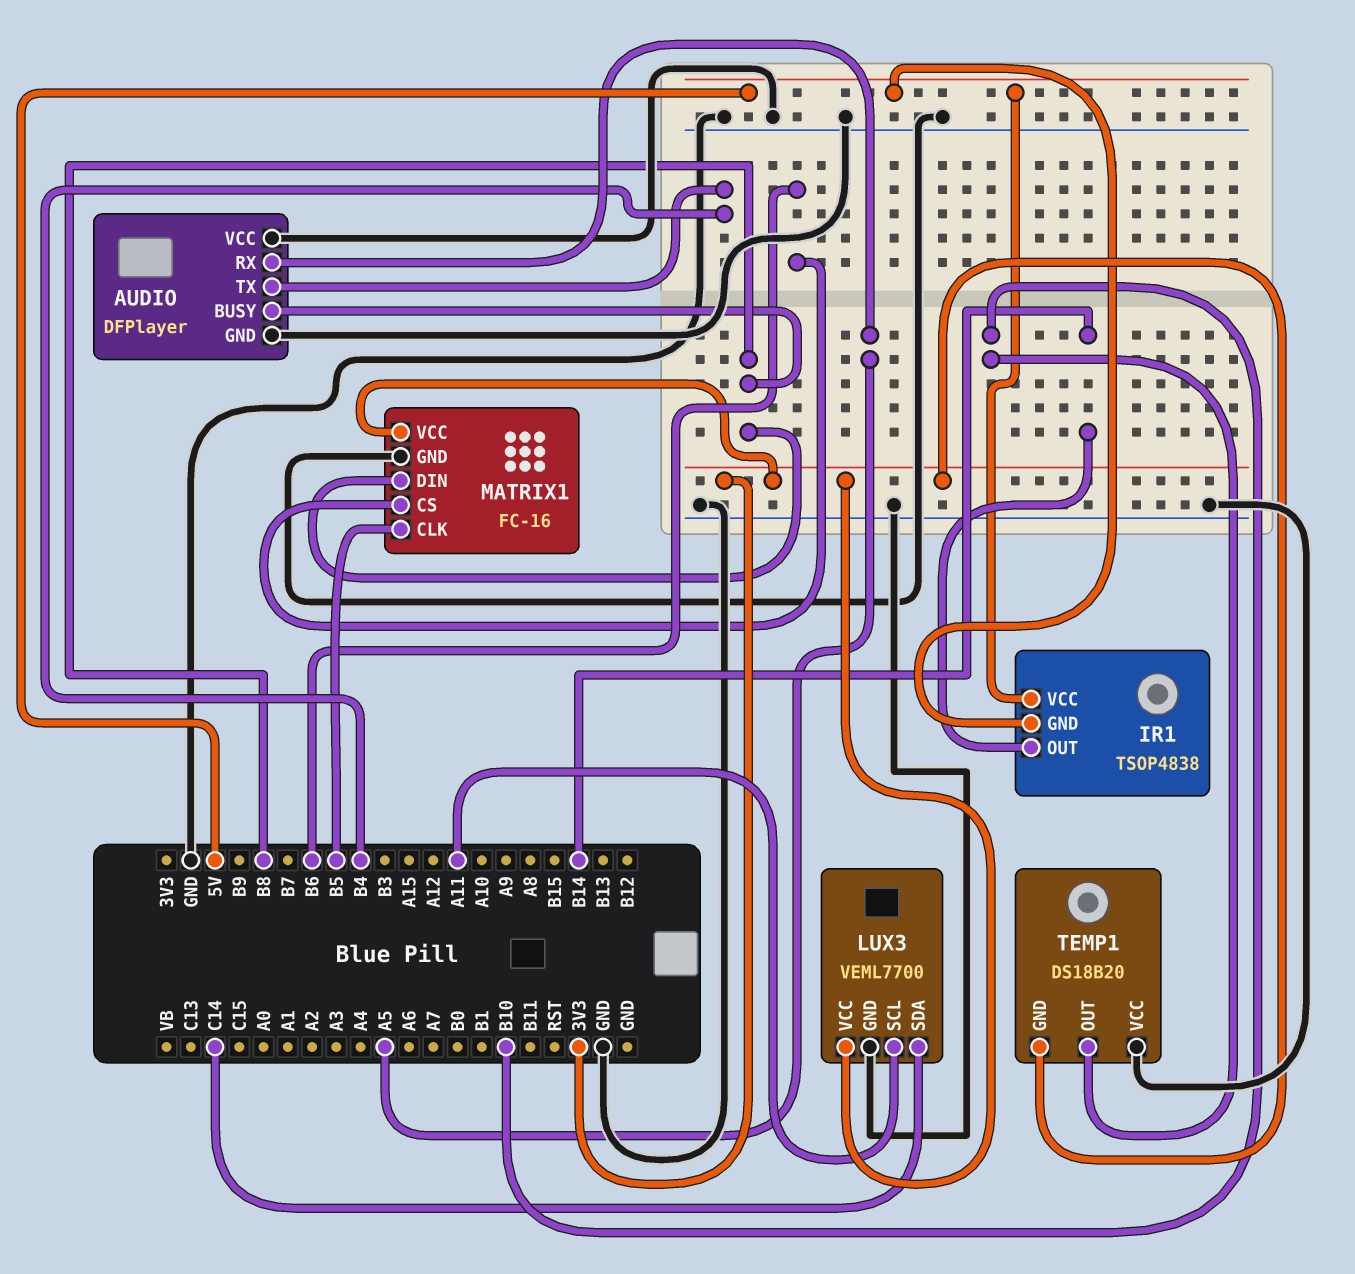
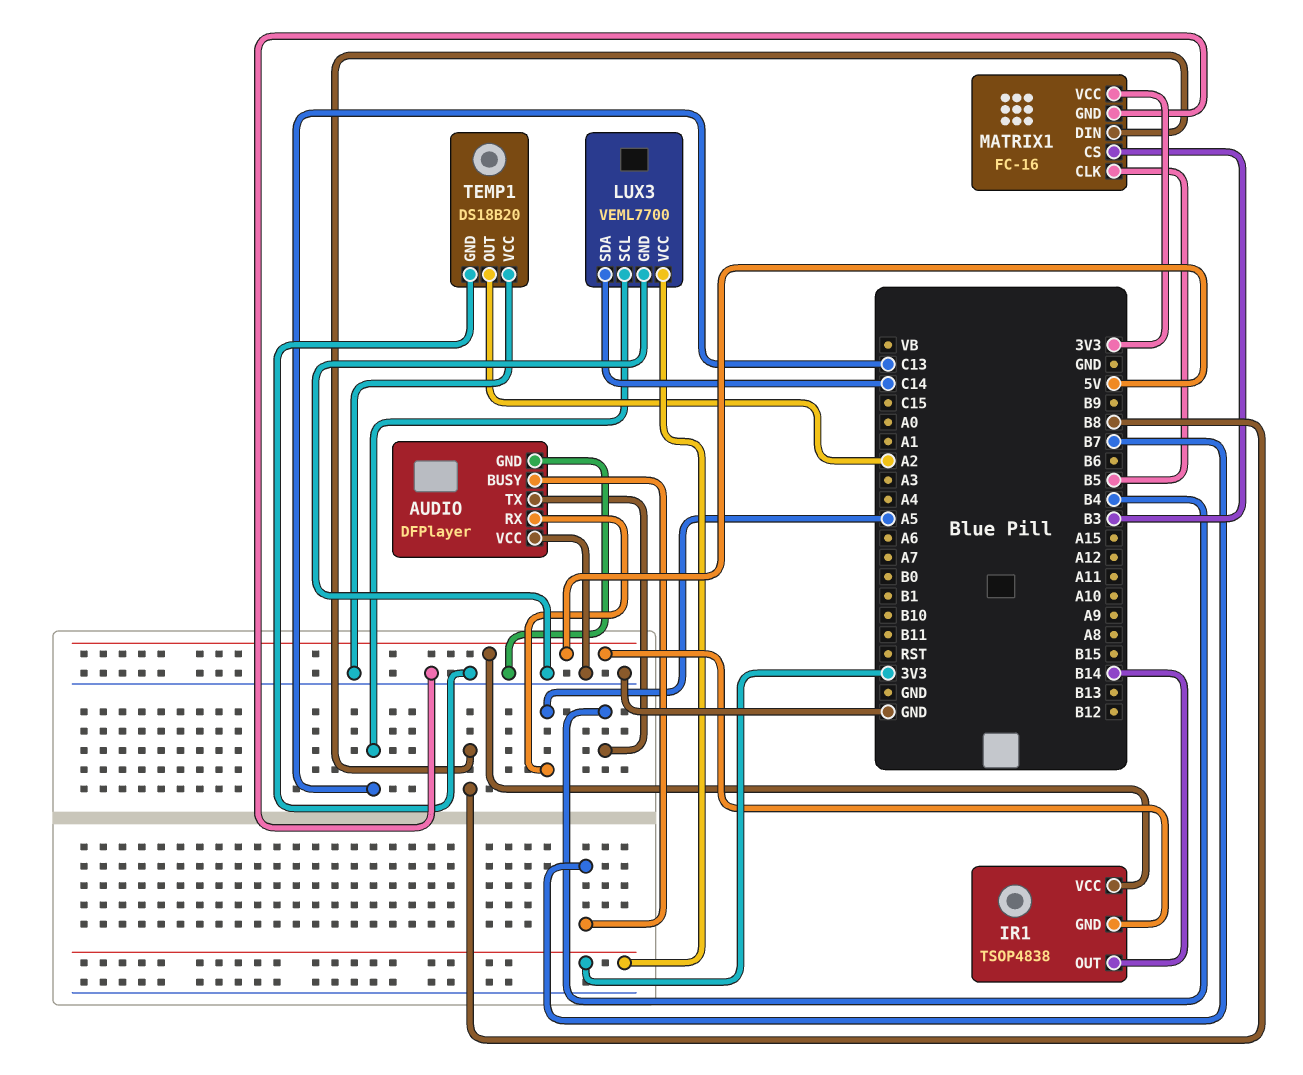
AUDIO pin BUSY: B8 -> B7
LUX3 pin SCL: A11 -> C13
MATRIX1 pin CS: B6 -> B3
TEMP1 pin GND: 3V3 -> GND
TEMP1 pin OUT: B10 -> A2

